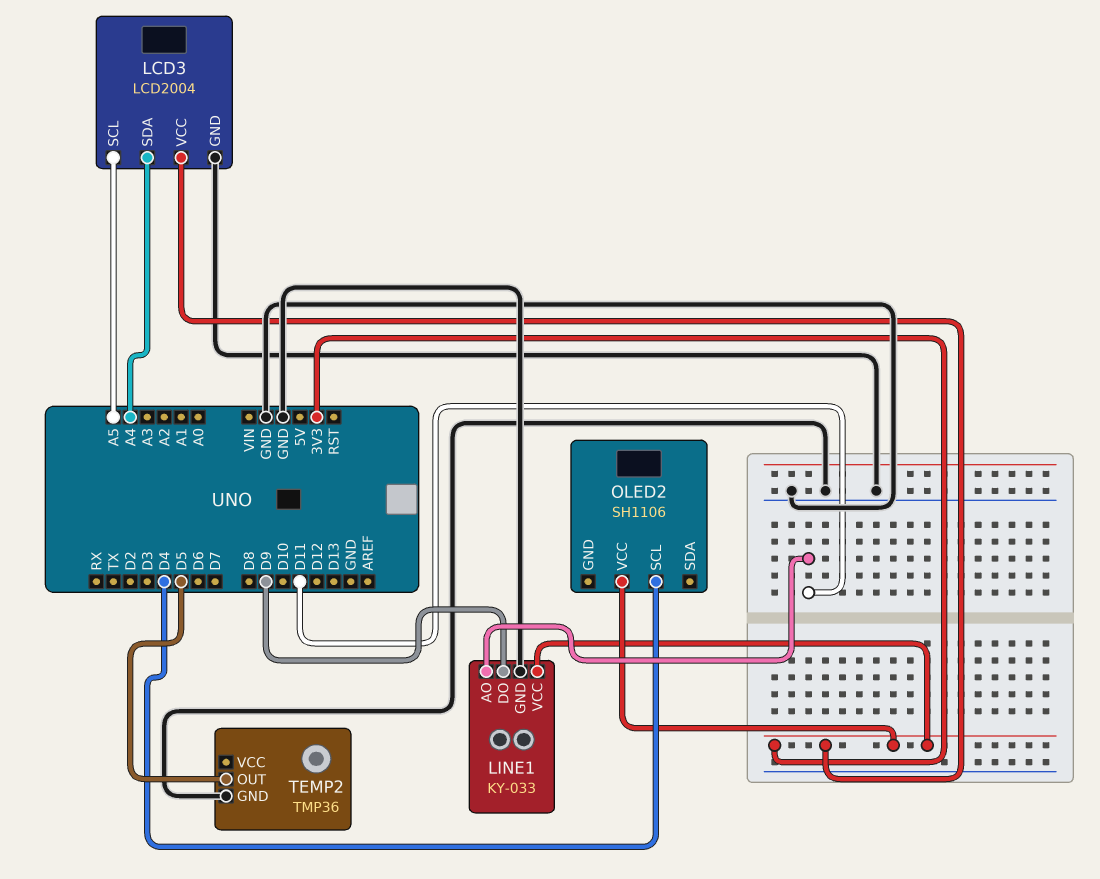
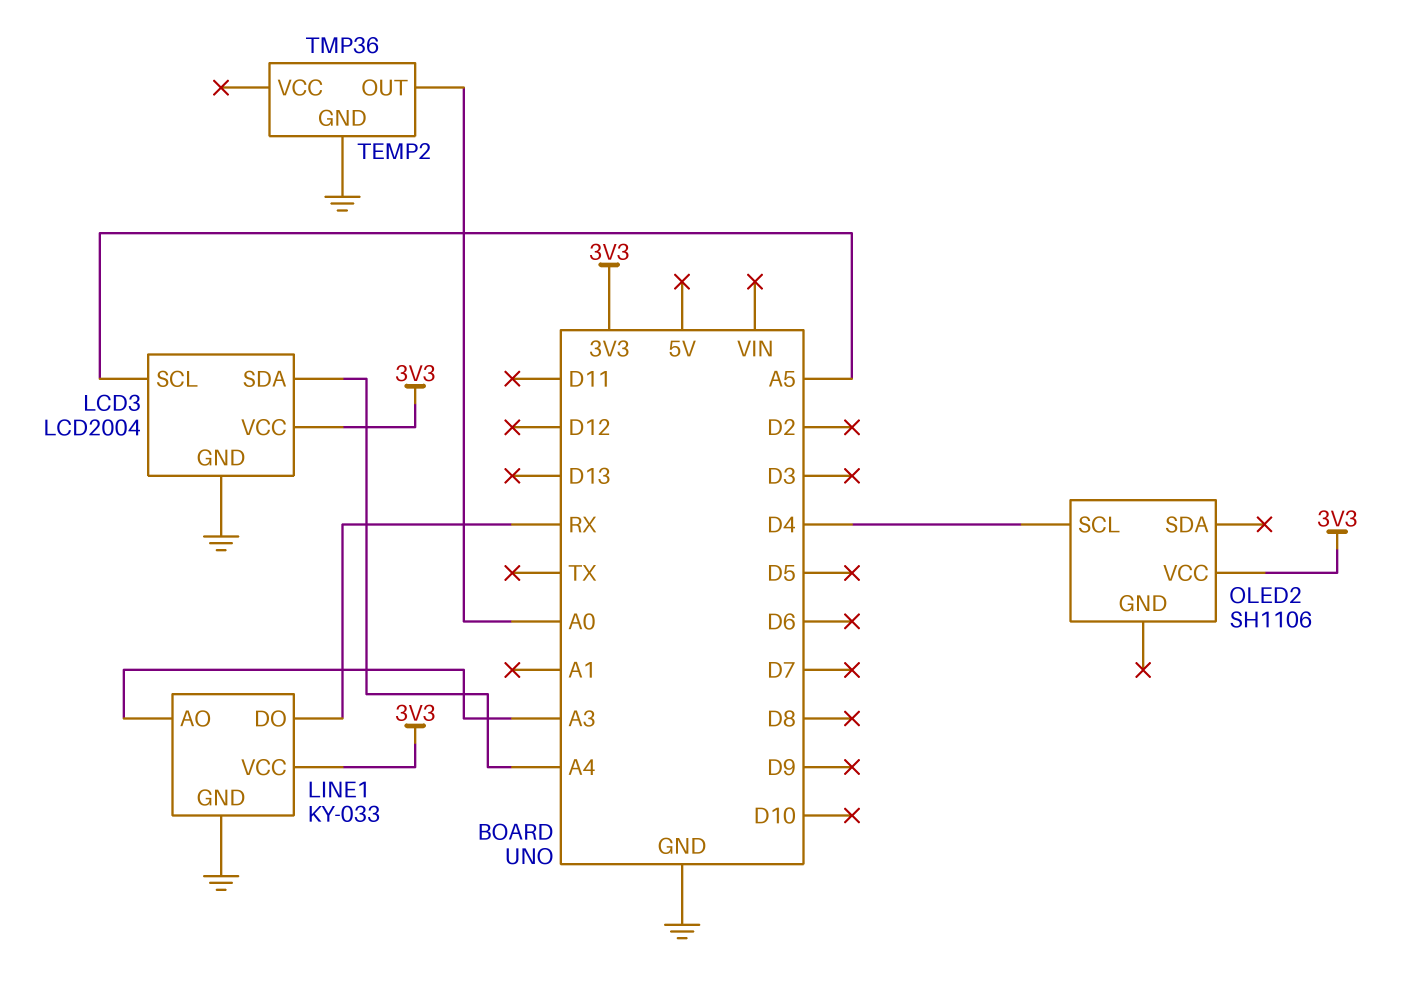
LINE1 pin AO: D11 -> A3
LINE1 pin DO: D9 -> RX
TEMP2 pin OUT: D5 -> A0

